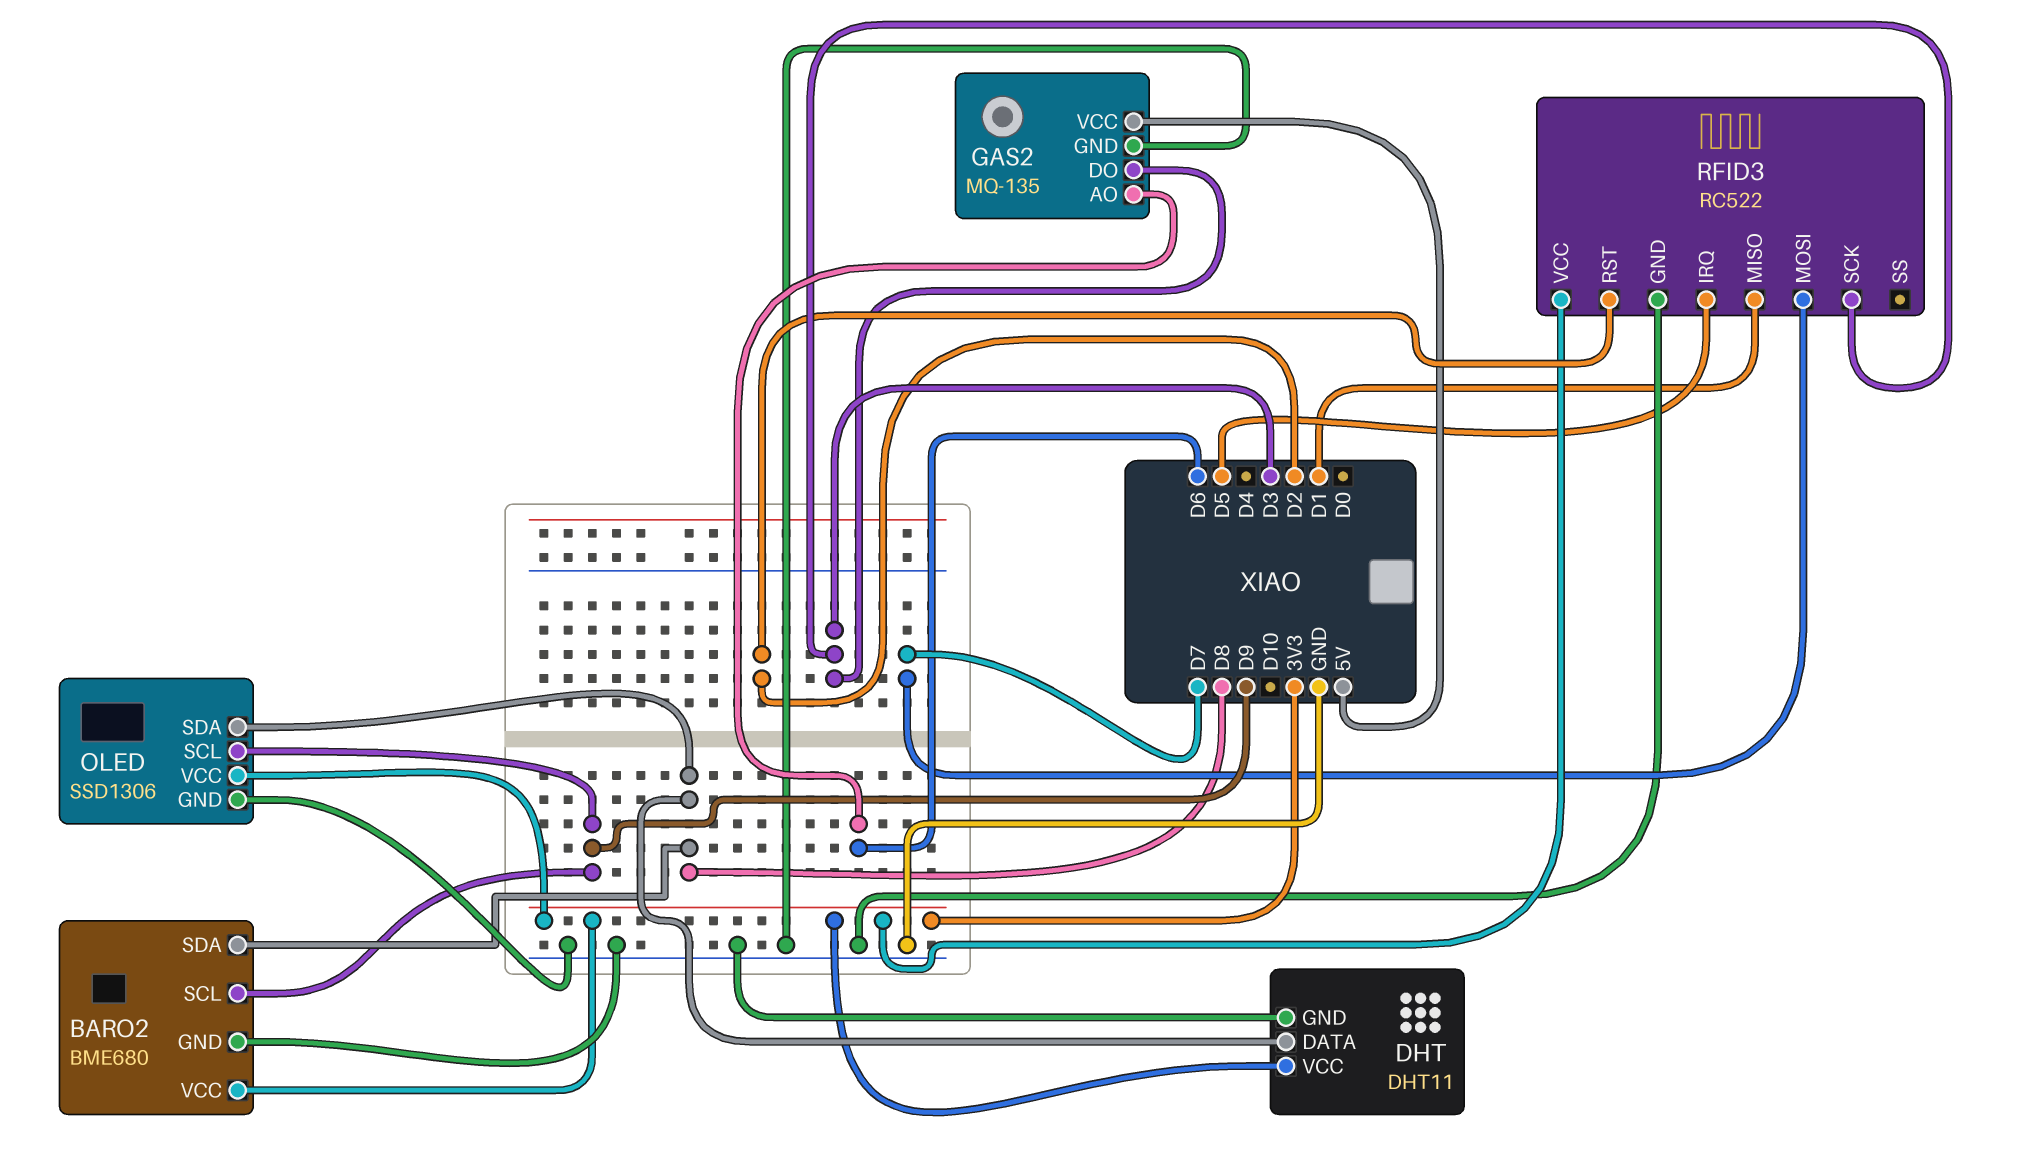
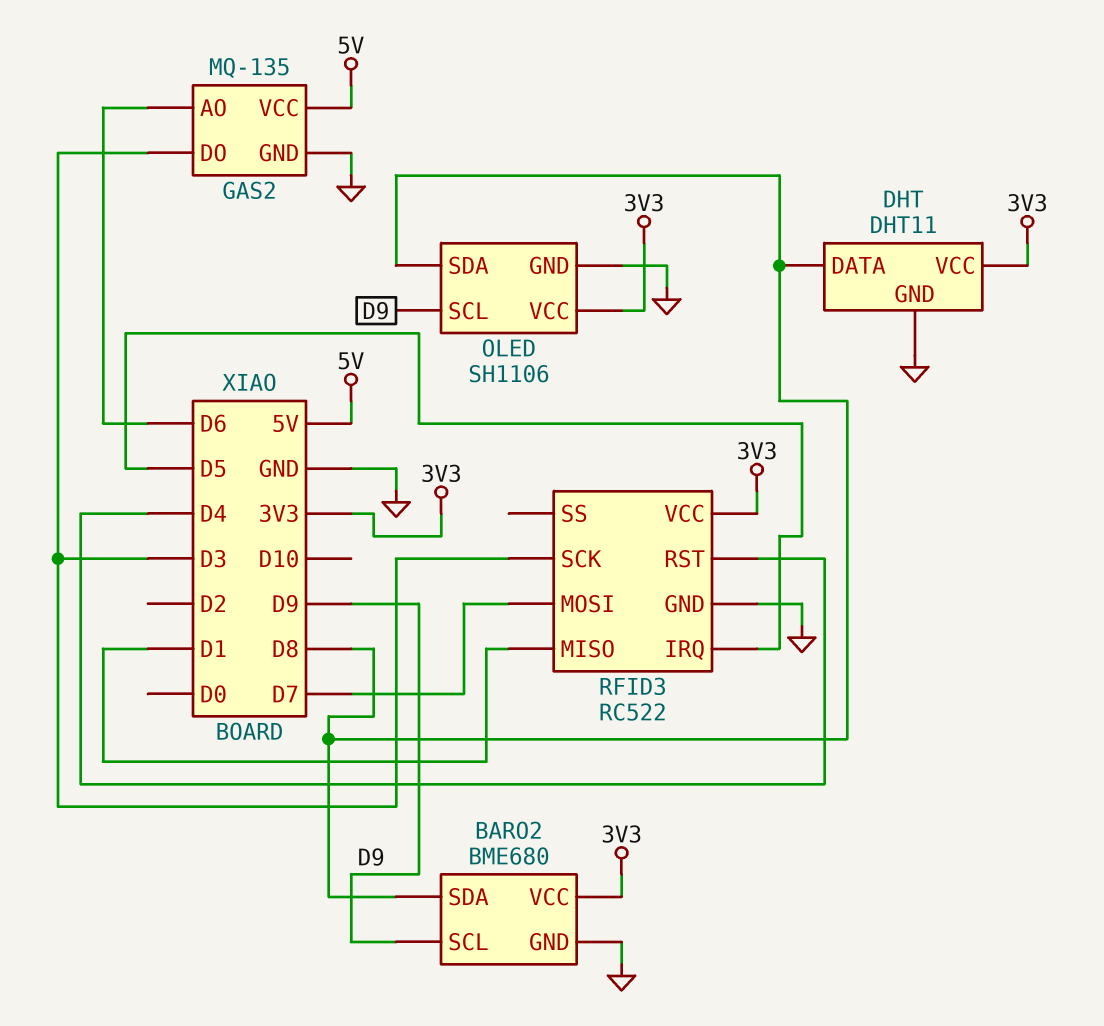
OLED: SSD1306 -> SH1106
RFID3 pin RST: D2 -> D4

